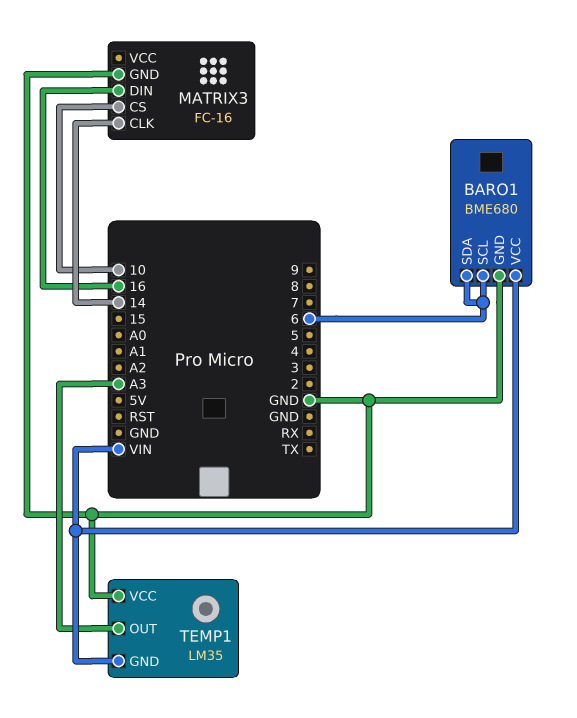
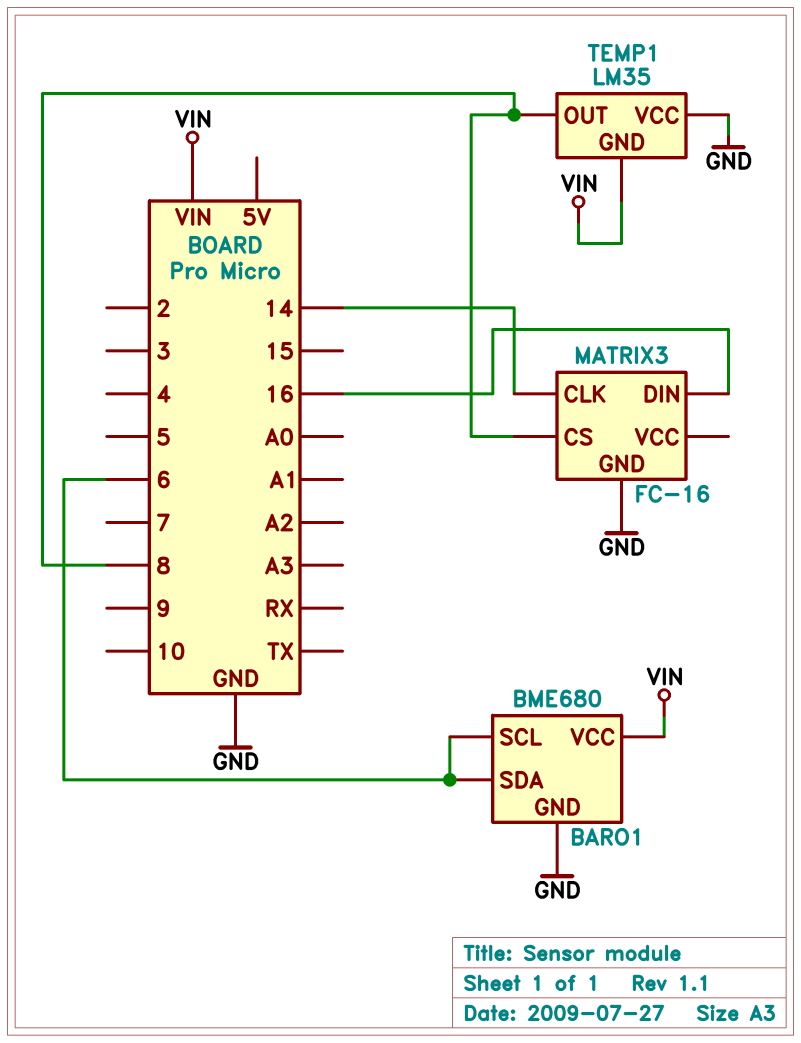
MATRIX3 pin CS: 10 -> 8
TEMP1 pin OUT: A3 -> 8

